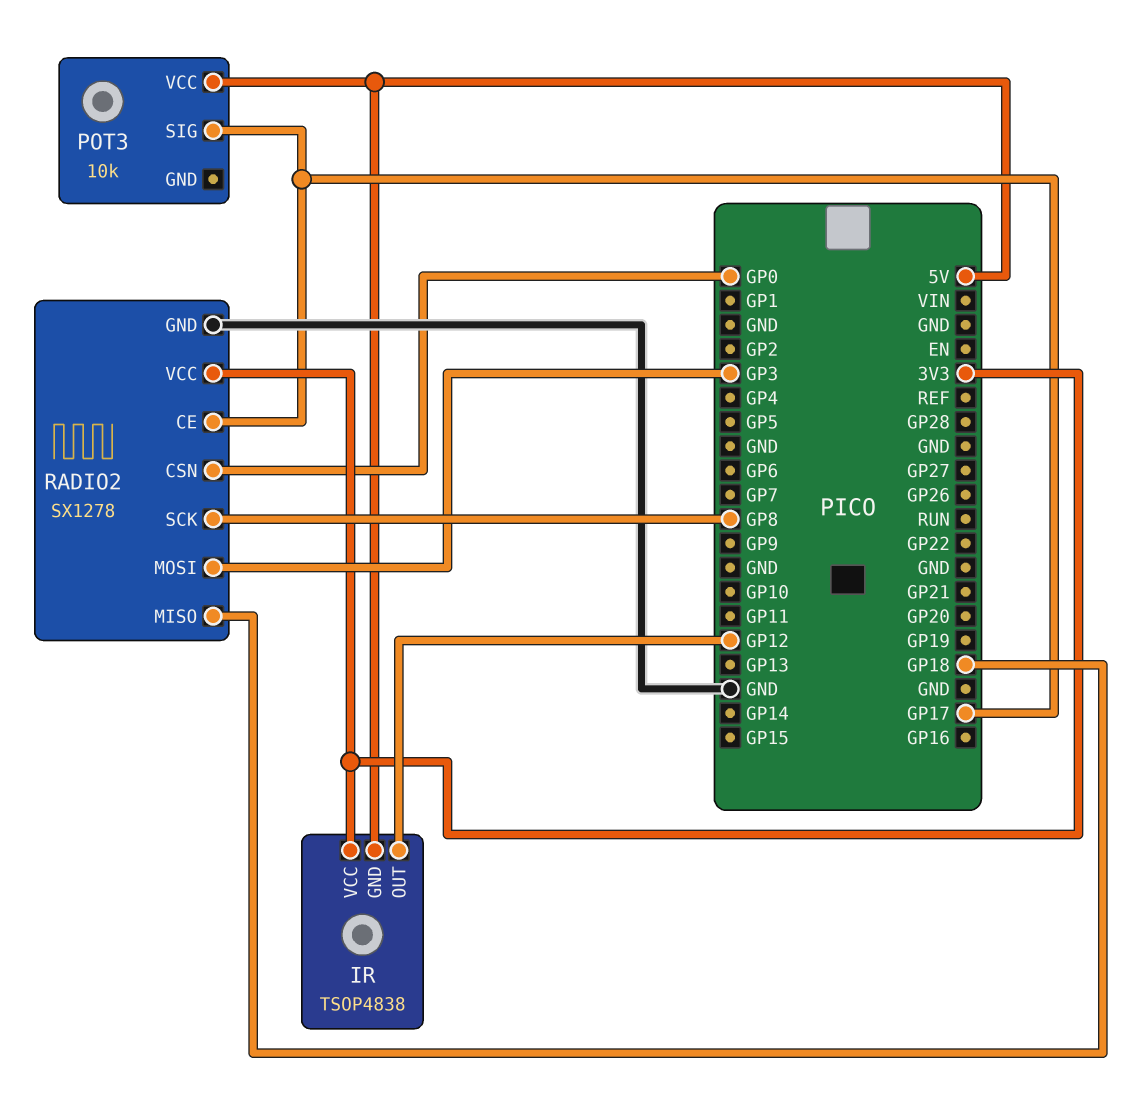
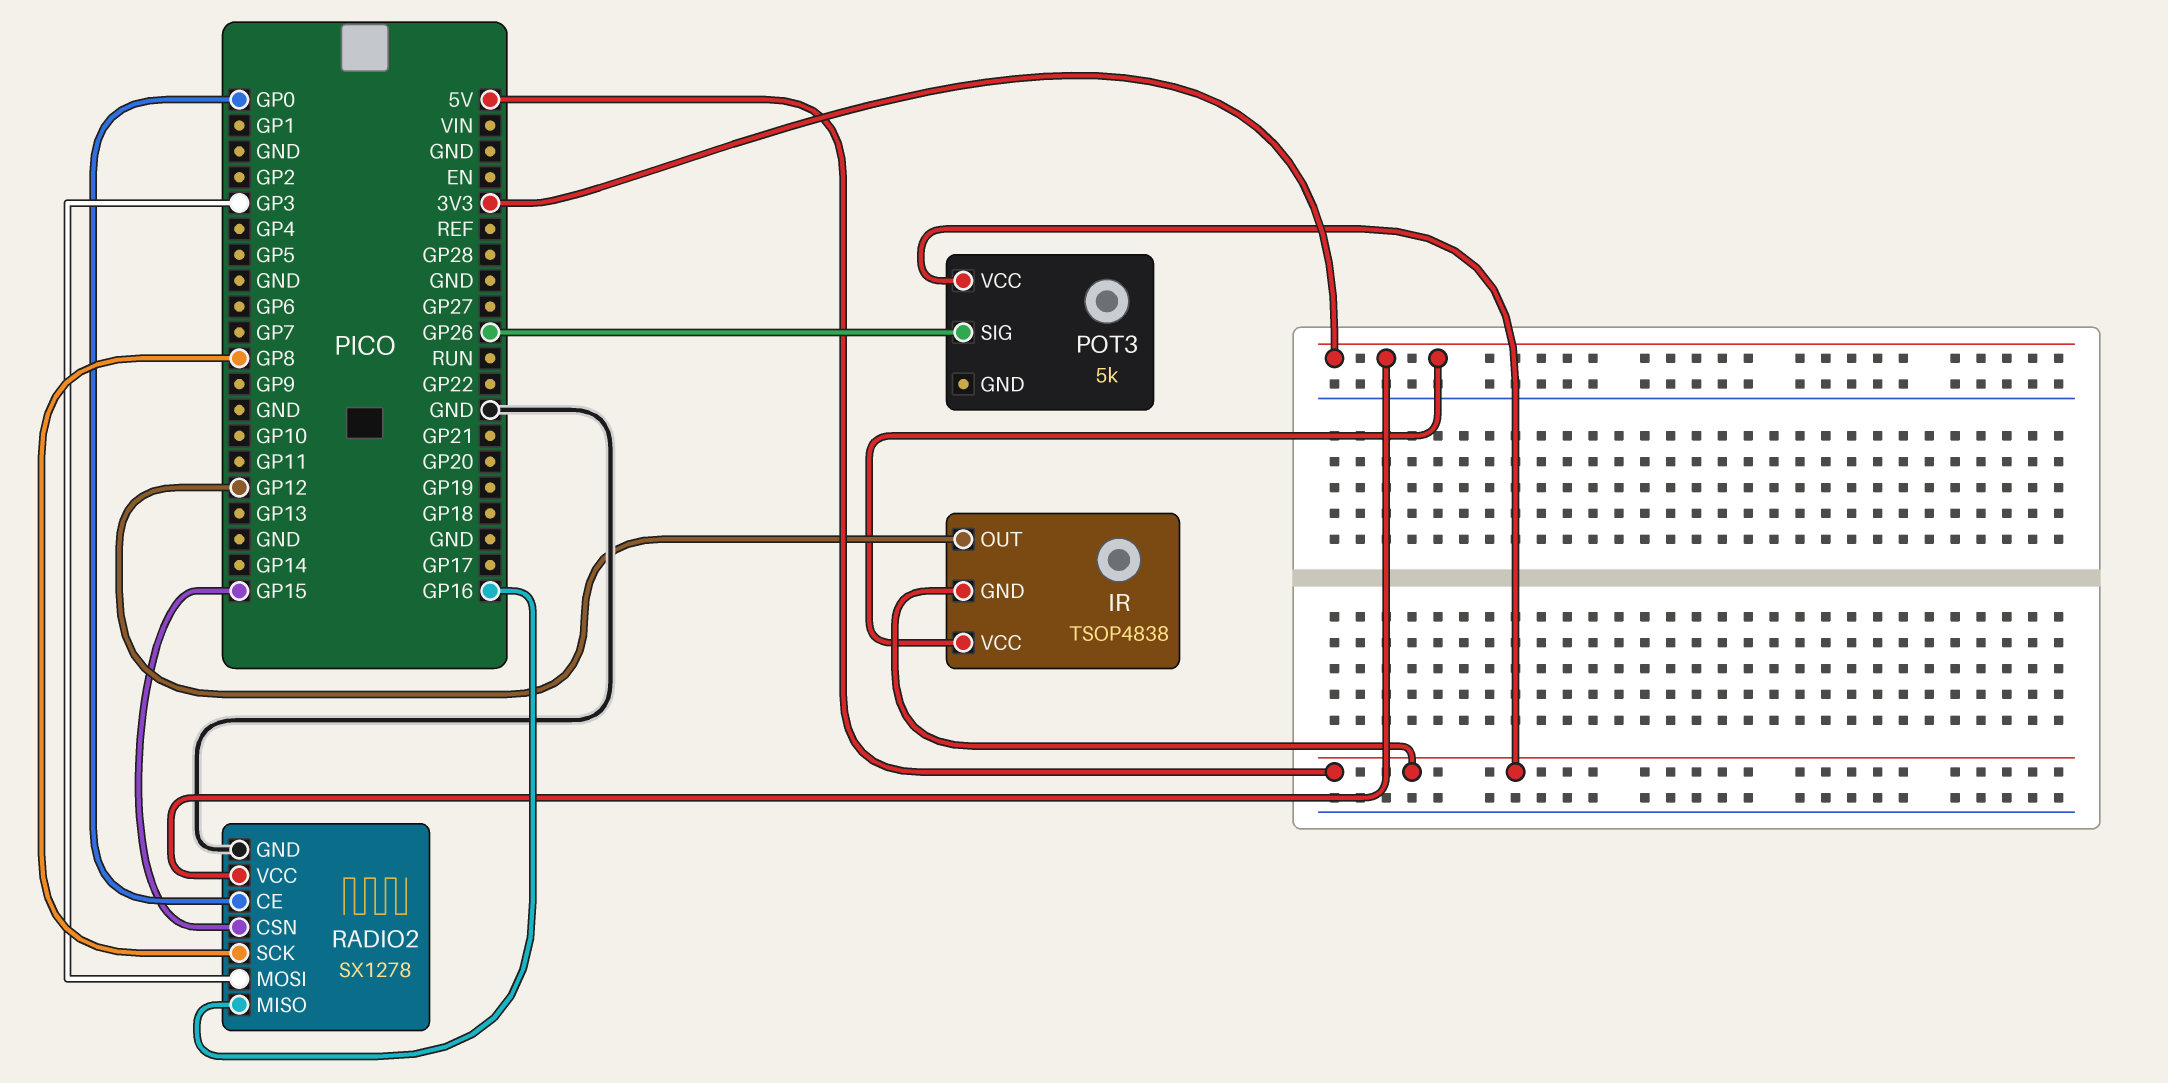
POT3: 10k -> 5k
POT3 pin SIG: GP17 -> GP26
RADIO2 pin CE: GP17 -> GP0
RADIO2 pin CSN: GP0 -> GP15
RADIO2 pin MISO: GP18 -> GP16

